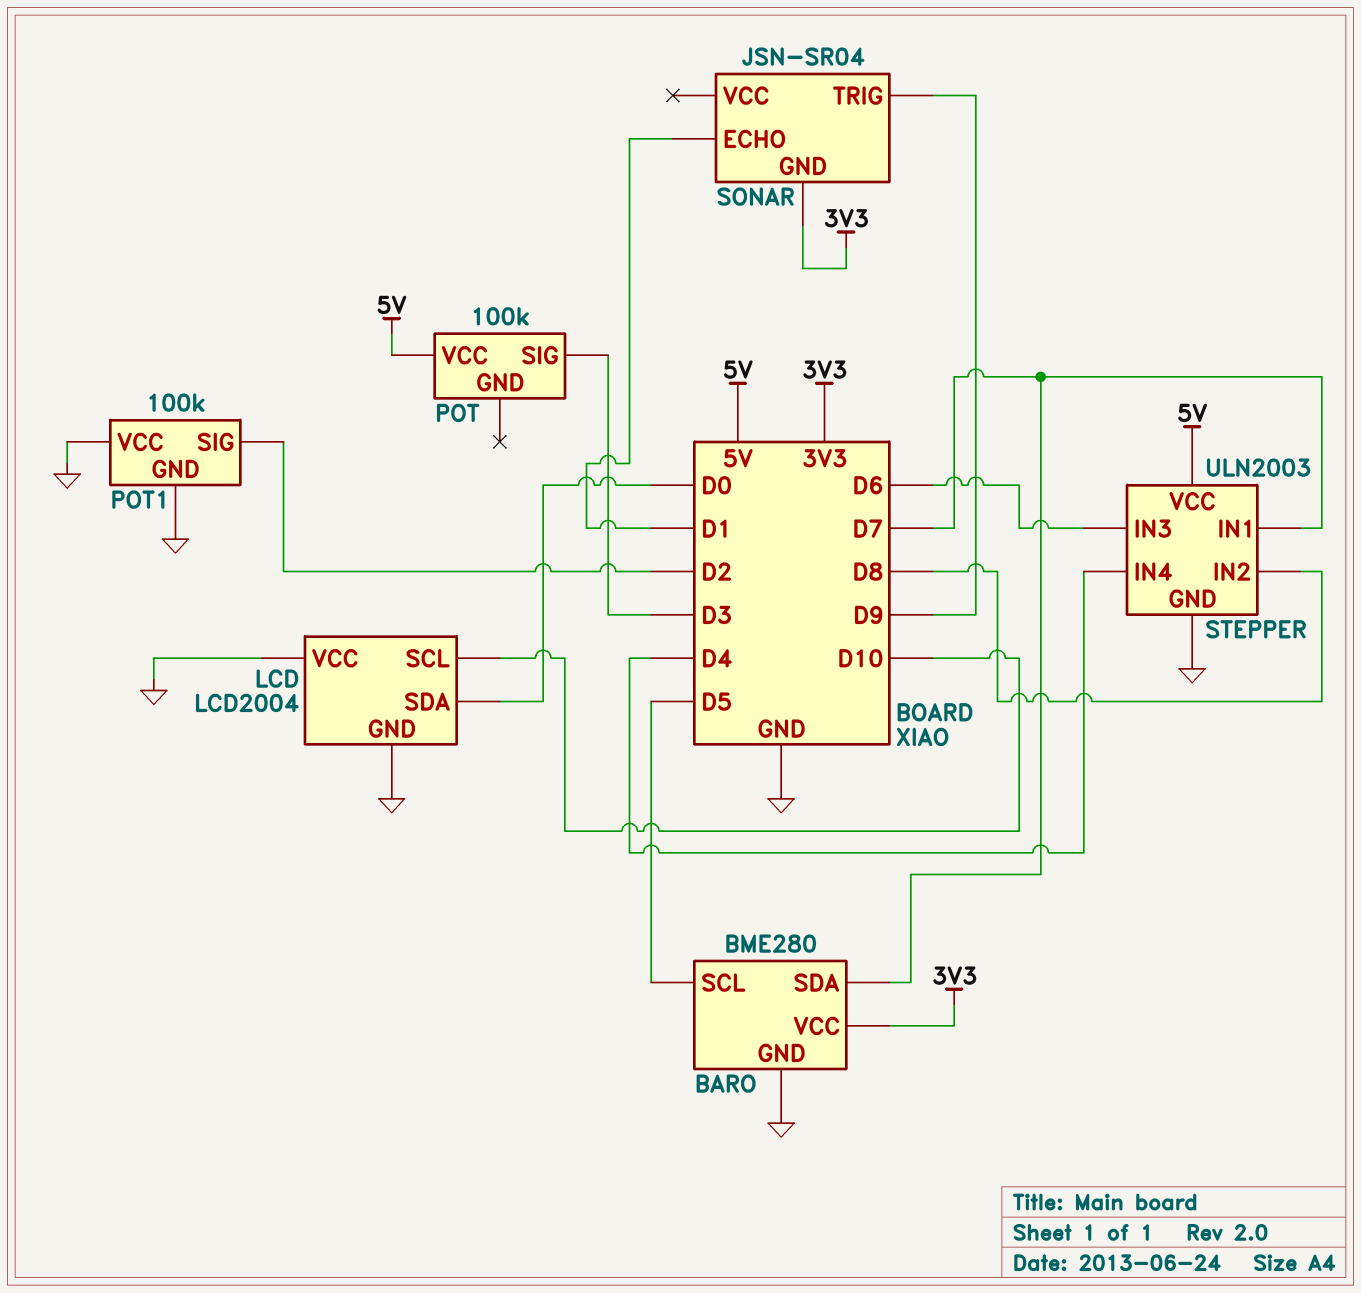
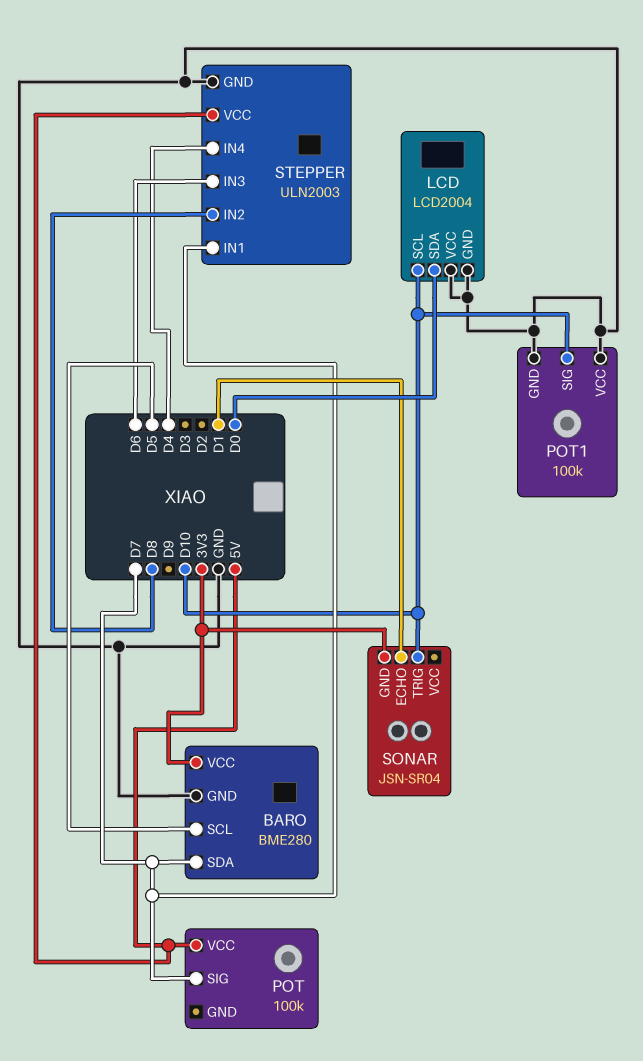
POT pin SIG: D3 -> D7
POT1 pin SIG: D2 -> D10
SONAR pin TRIG: D9 -> D10

